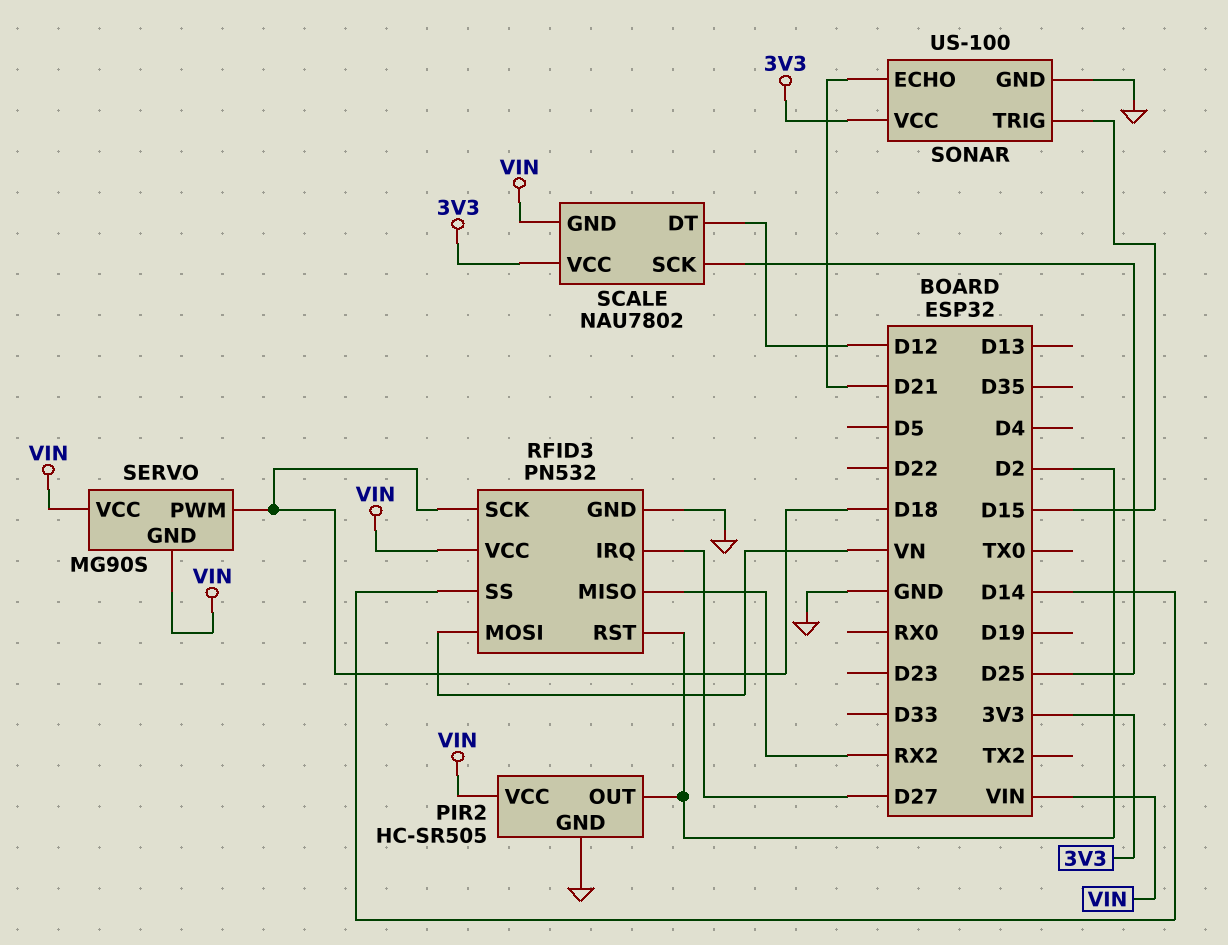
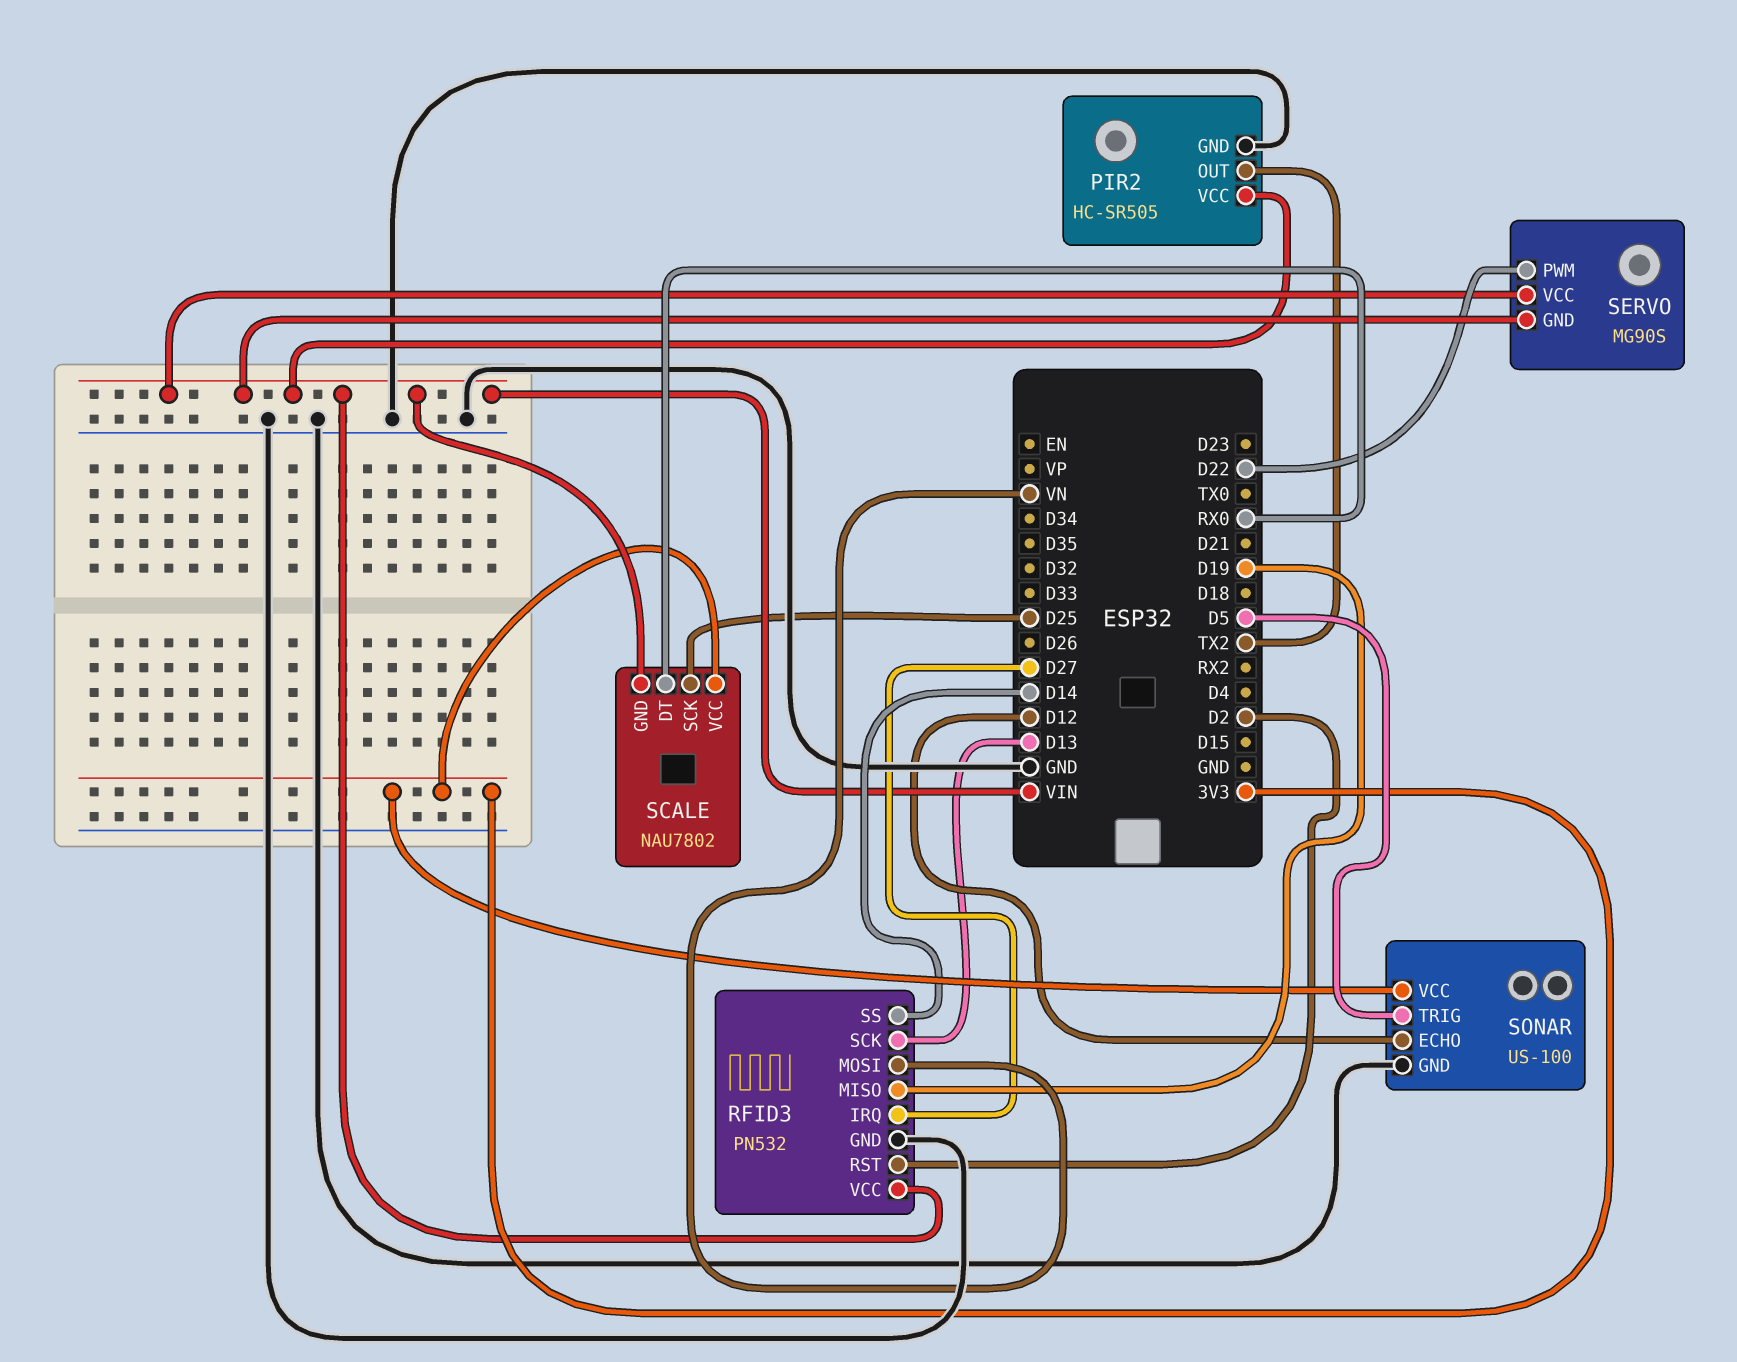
PIR2 pin OUT: D2 -> TX2
RFID3 pin MISO: RX2 -> D19
RFID3 pin SCK: D18 -> D13
SCALE pin DT: D12 -> RX0
SERVO pin PWM: D18 -> D22
SONAR pin ECHO: D21 -> D12
SONAR pin TRIG: D15 -> D5

